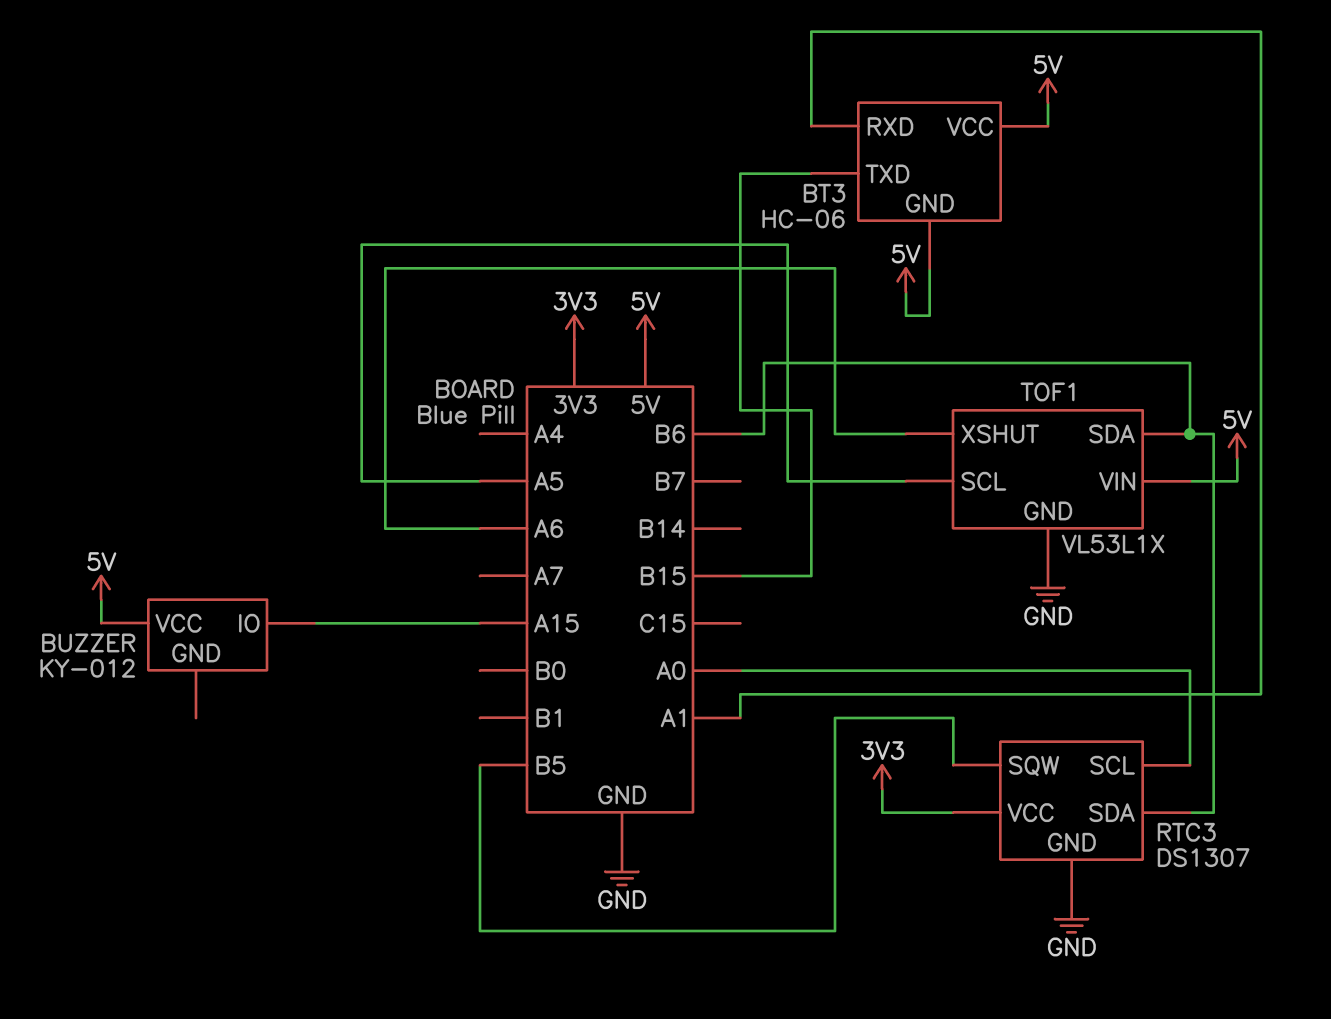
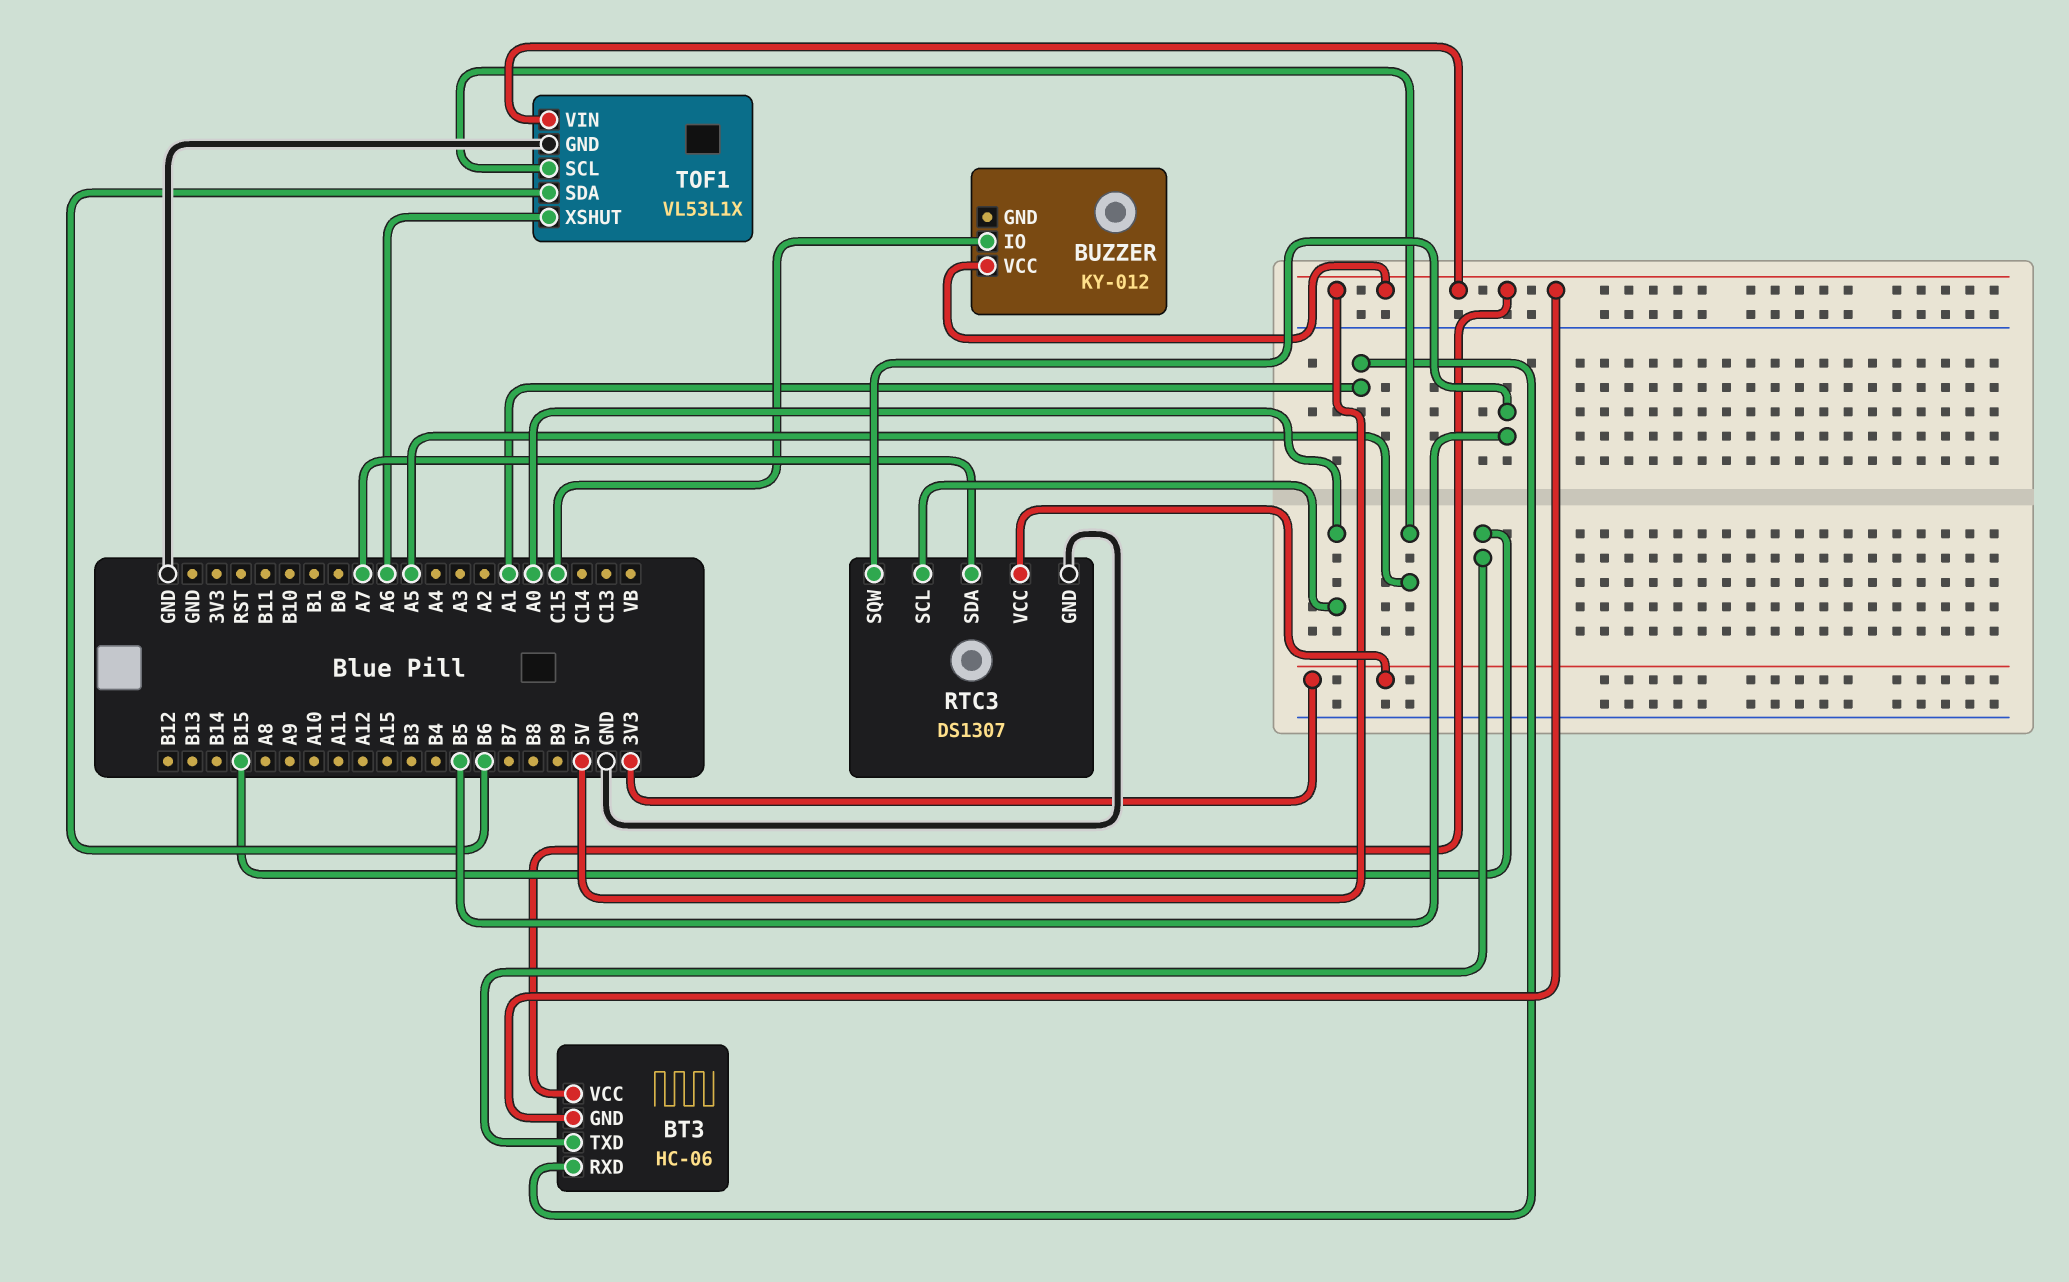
BUZZER pin IO: A15 -> C15
RTC3 pin SDA: B6 -> A7

